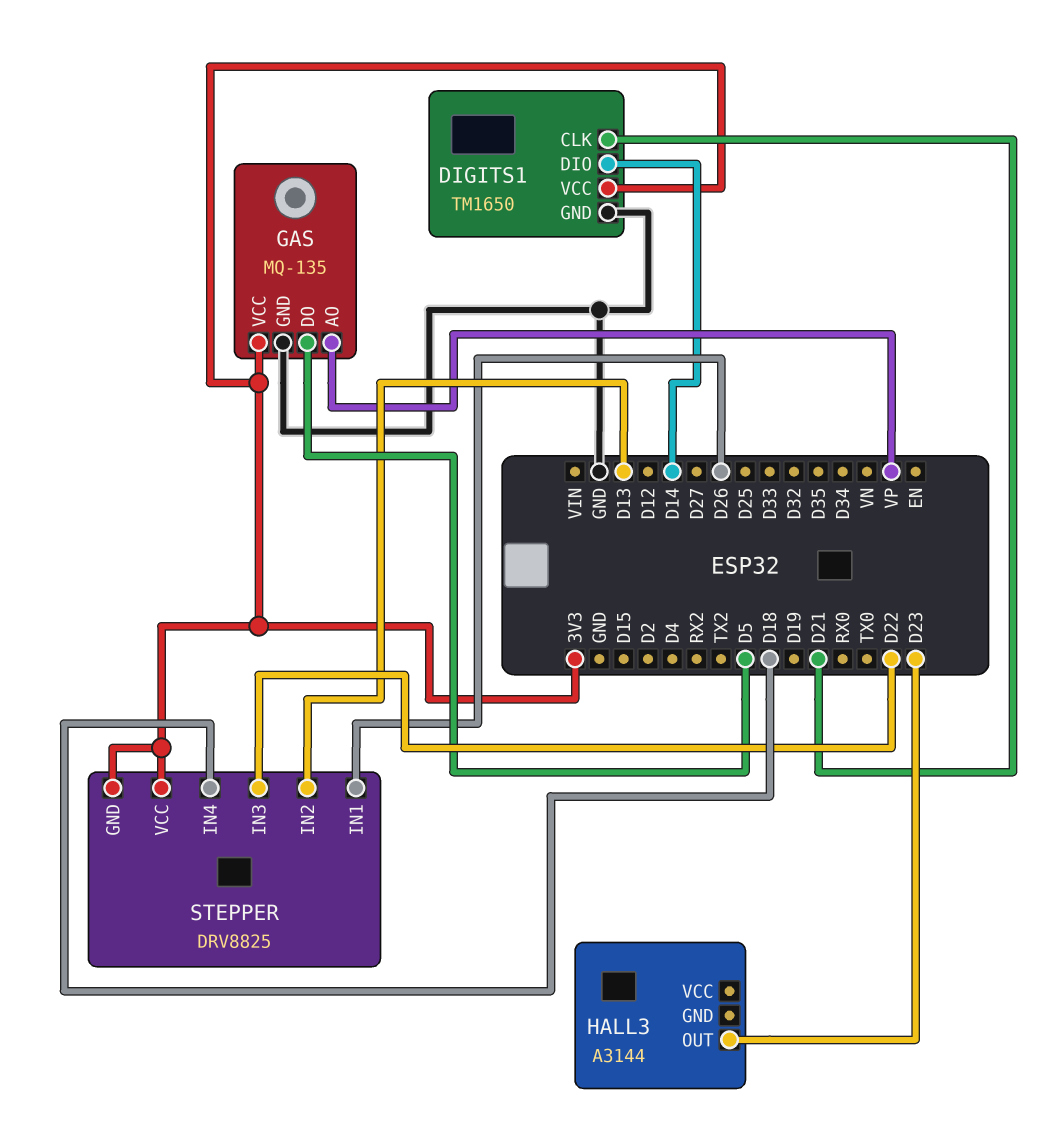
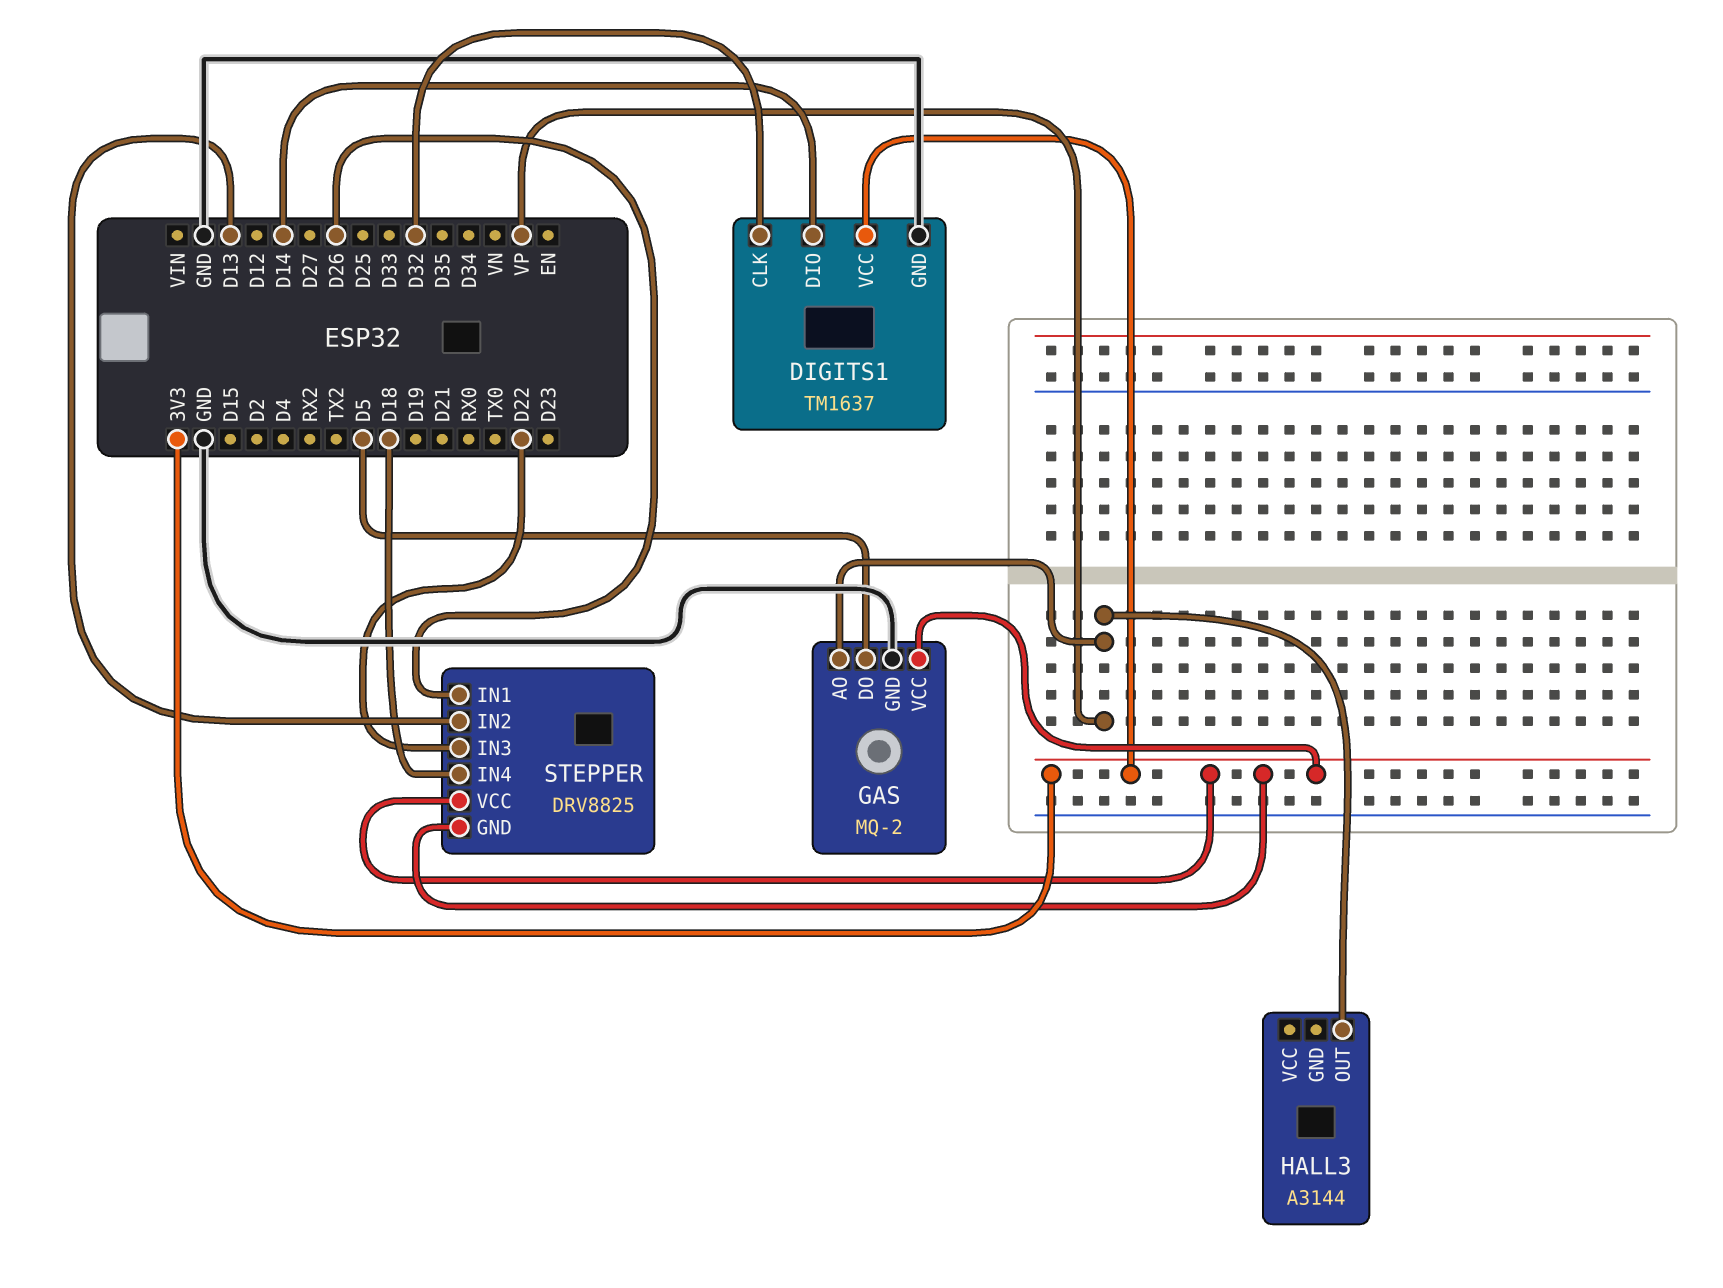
DIGITS1: TM1650 -> TM1637
DIGITS1 pin CLK: D21 -> D32
GAS: MQ-135 -> MQ-2
HALL3 pin OUT: D23 -> VP

